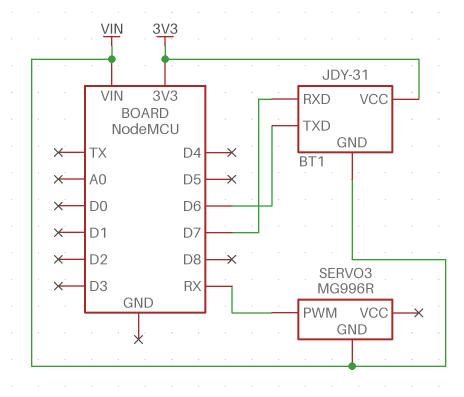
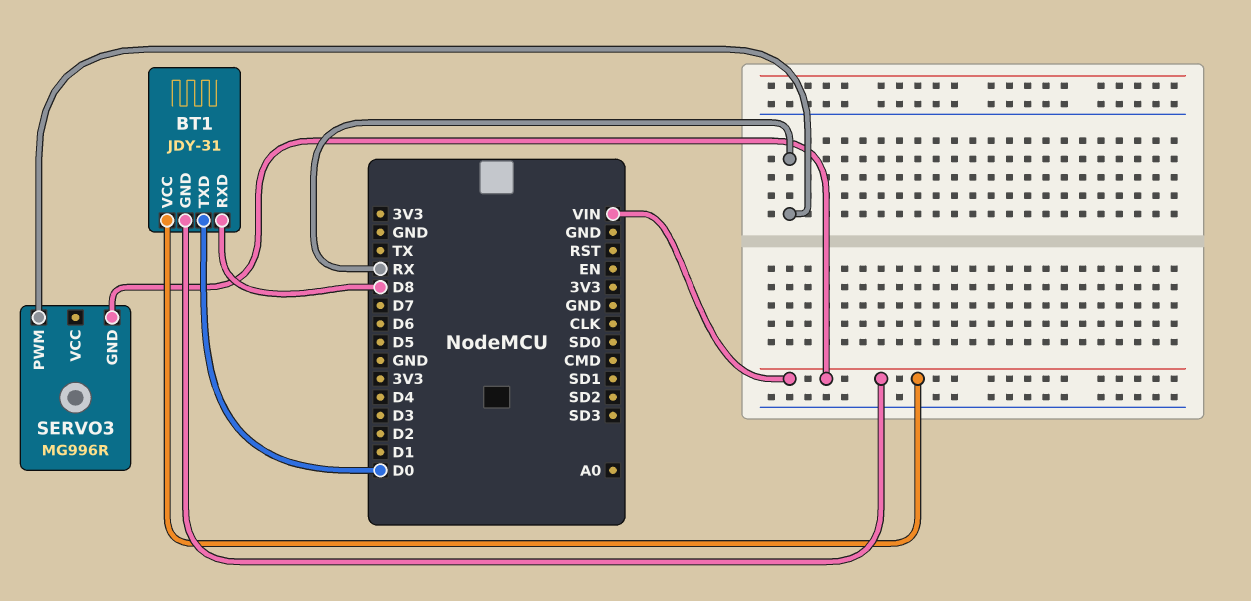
BT1 pin RXD: D7 -> D8
BT1 pin TXD: D6 -> D0
BT1 pin VCC: 3V3 -> VIN

